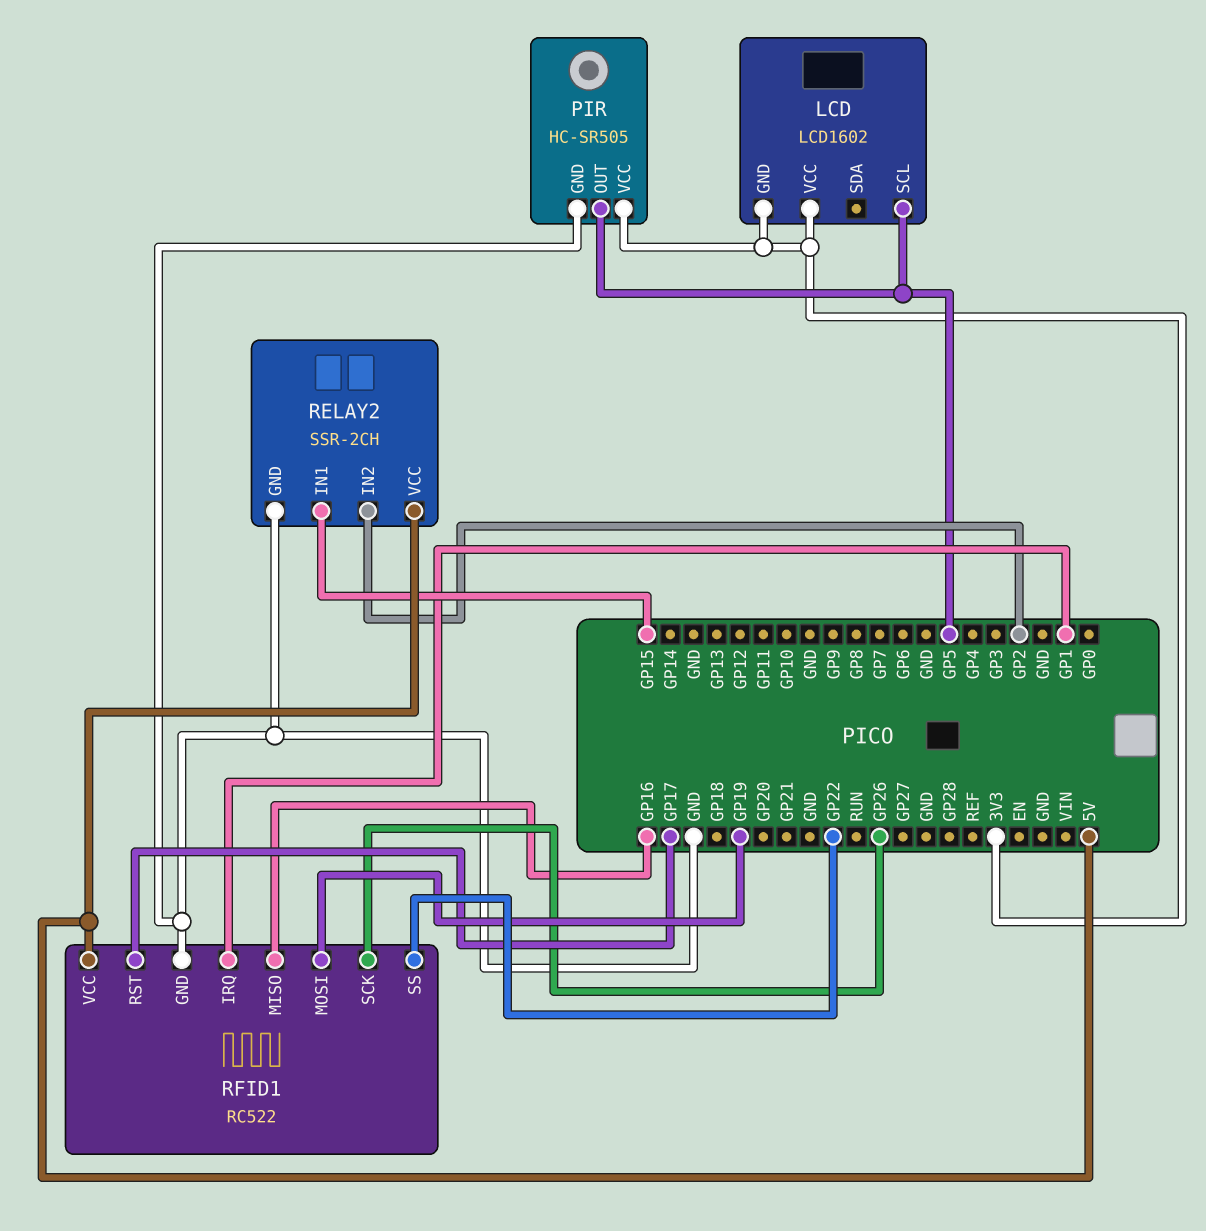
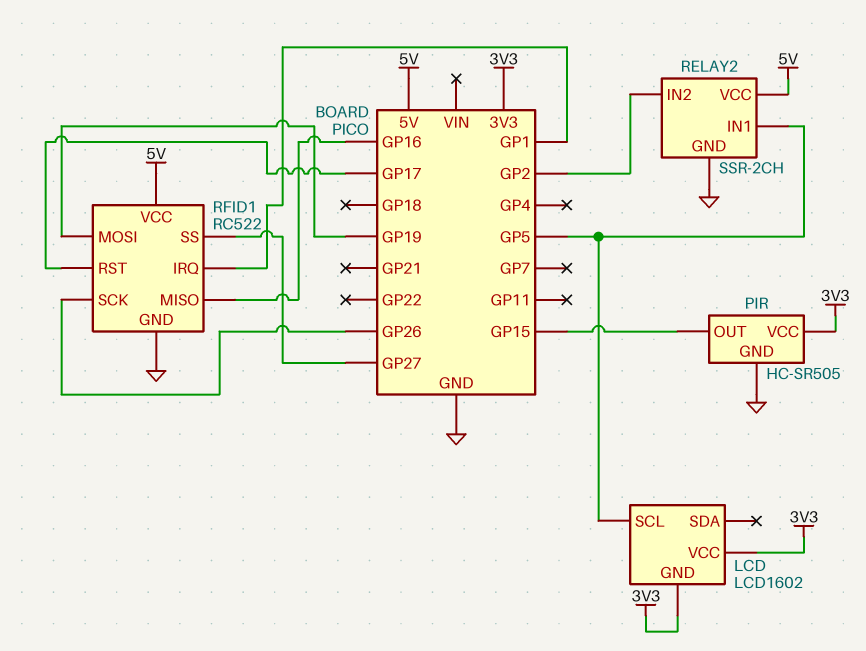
PIR pin OUT: GP5 -> GP15
RELAY2 pin IN1: GP15 -> GP5
RFID1 pin SS: GP22 -> GP27

